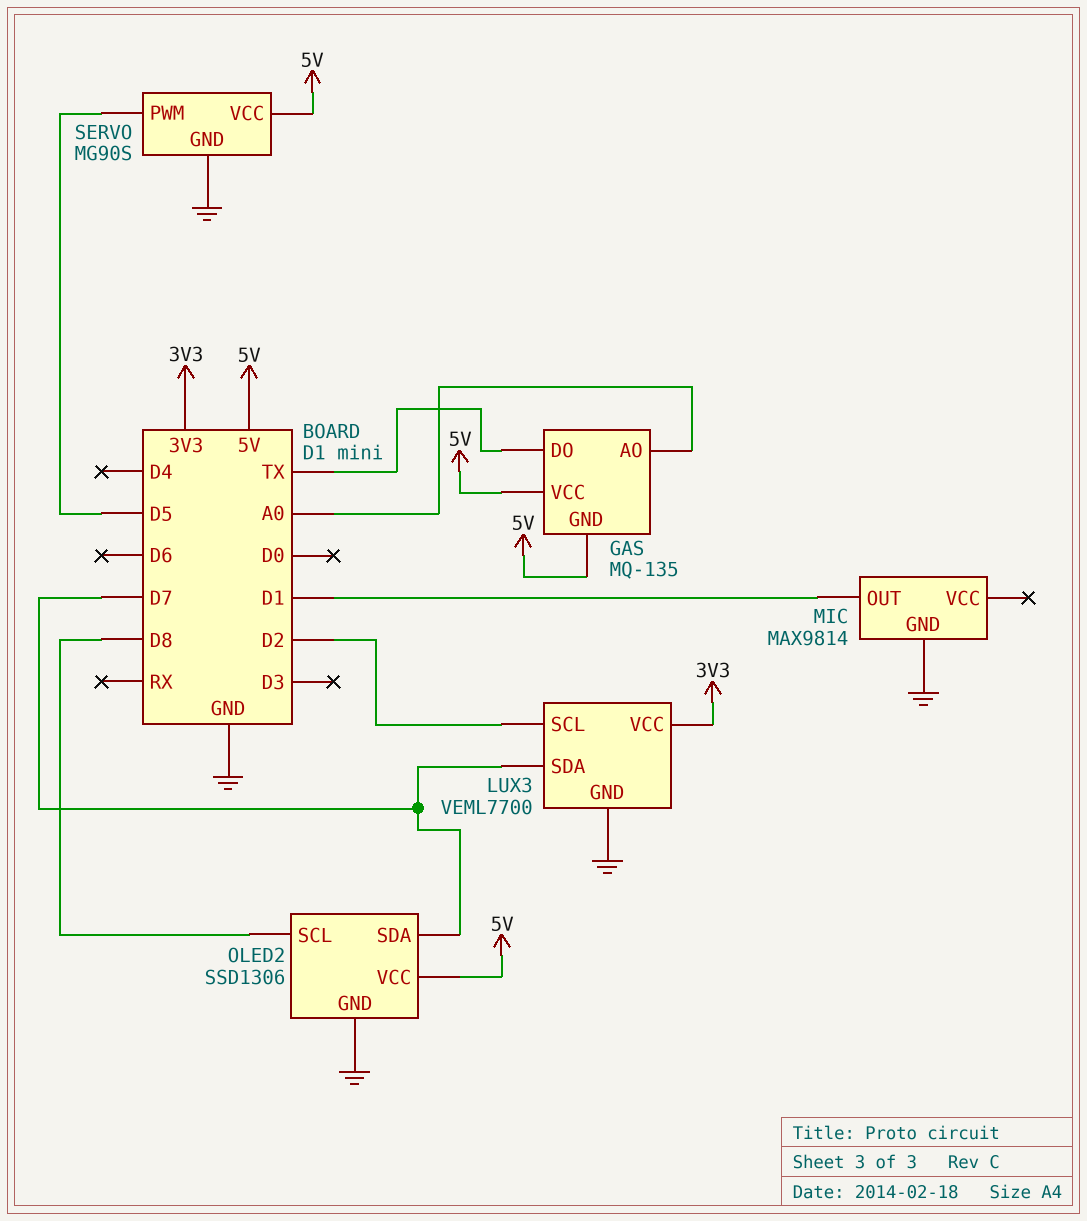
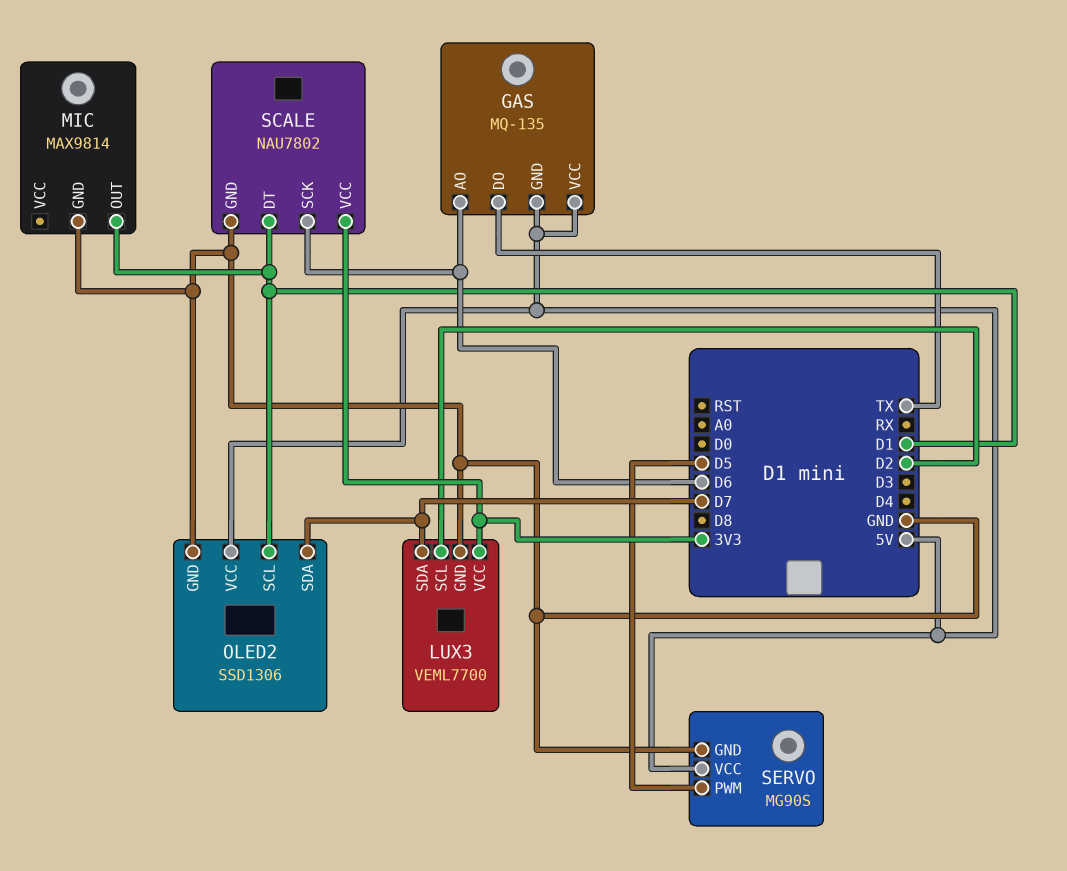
GAS pin AO: A0 -> D6
OLED2 pin SCL: D8 -> D1
SCALE: none -> NAU7802
SCALE pin DT: none -> D1
SCALE pin GND: none -> GND
SCALE pin SCK: none -> D6
SCALE pin VCC: none -> 3V3

